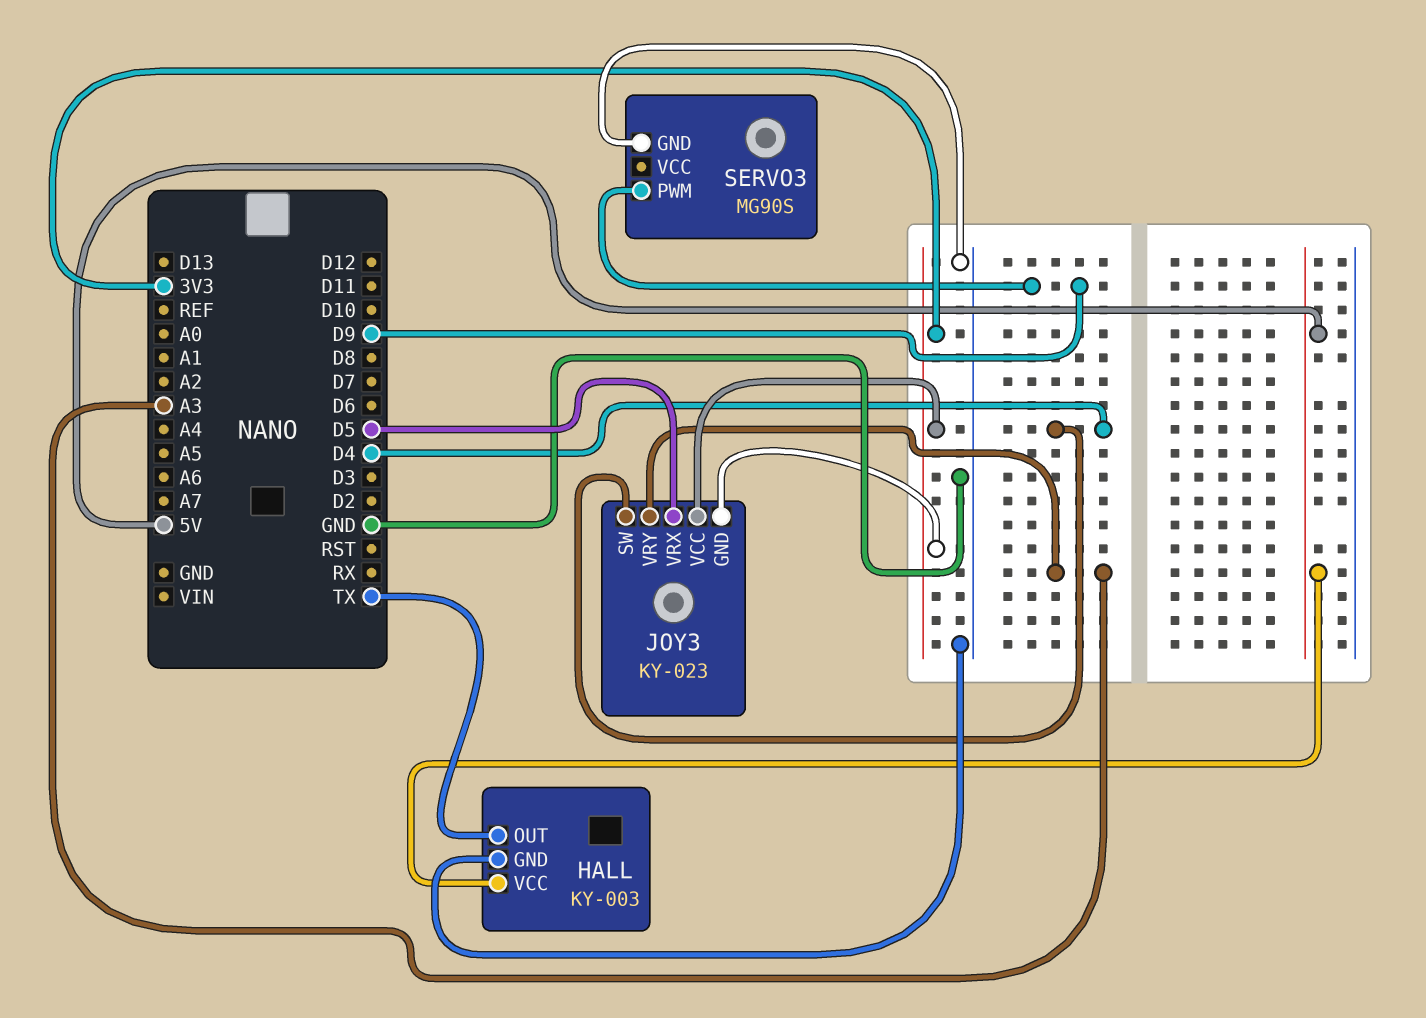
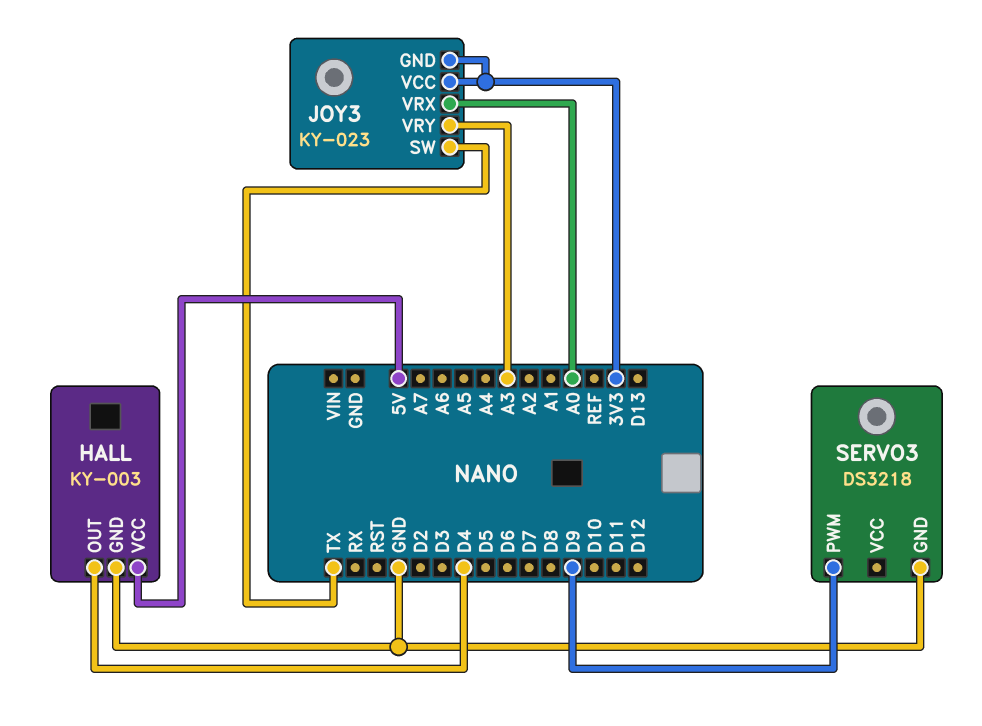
HALL pin OUT: TX -> D4
JOY3 pin SW: D4 -> TX
JOY3 pin VRX: D5 -> A0
SERVO3: MG90S -> DS3218

